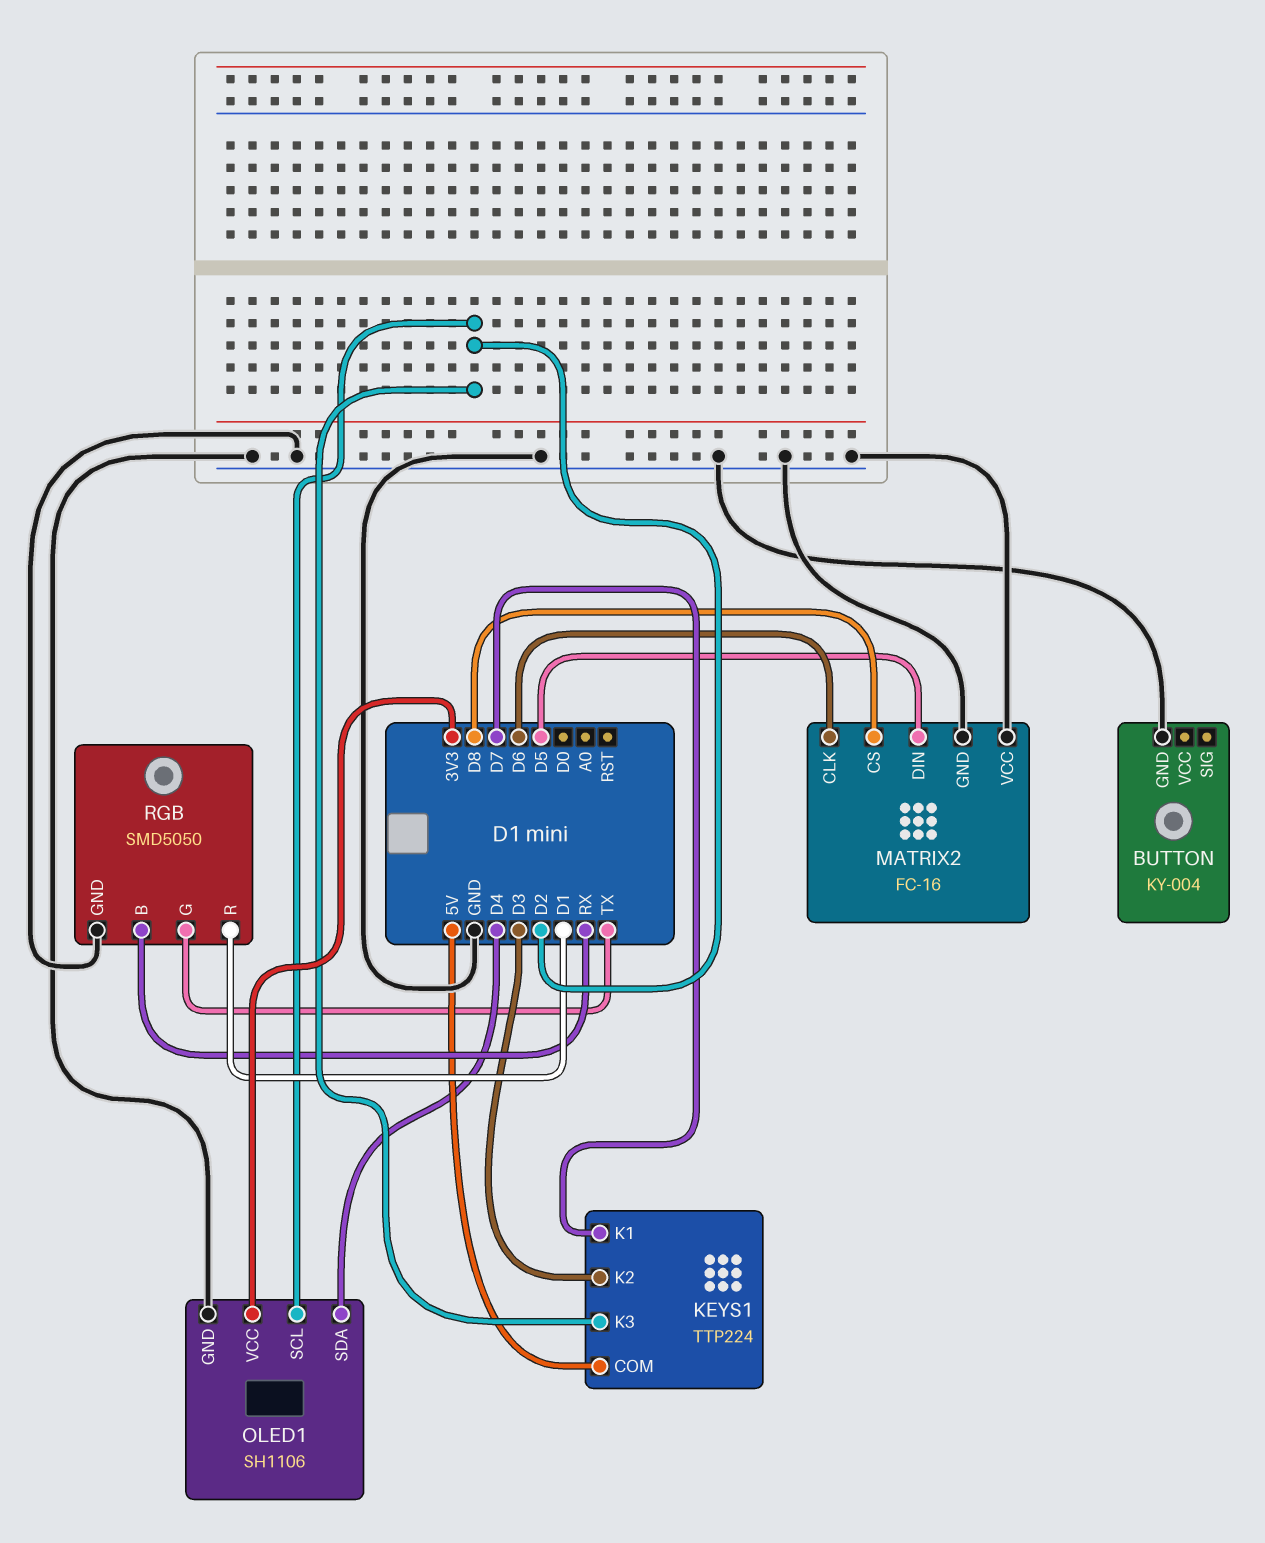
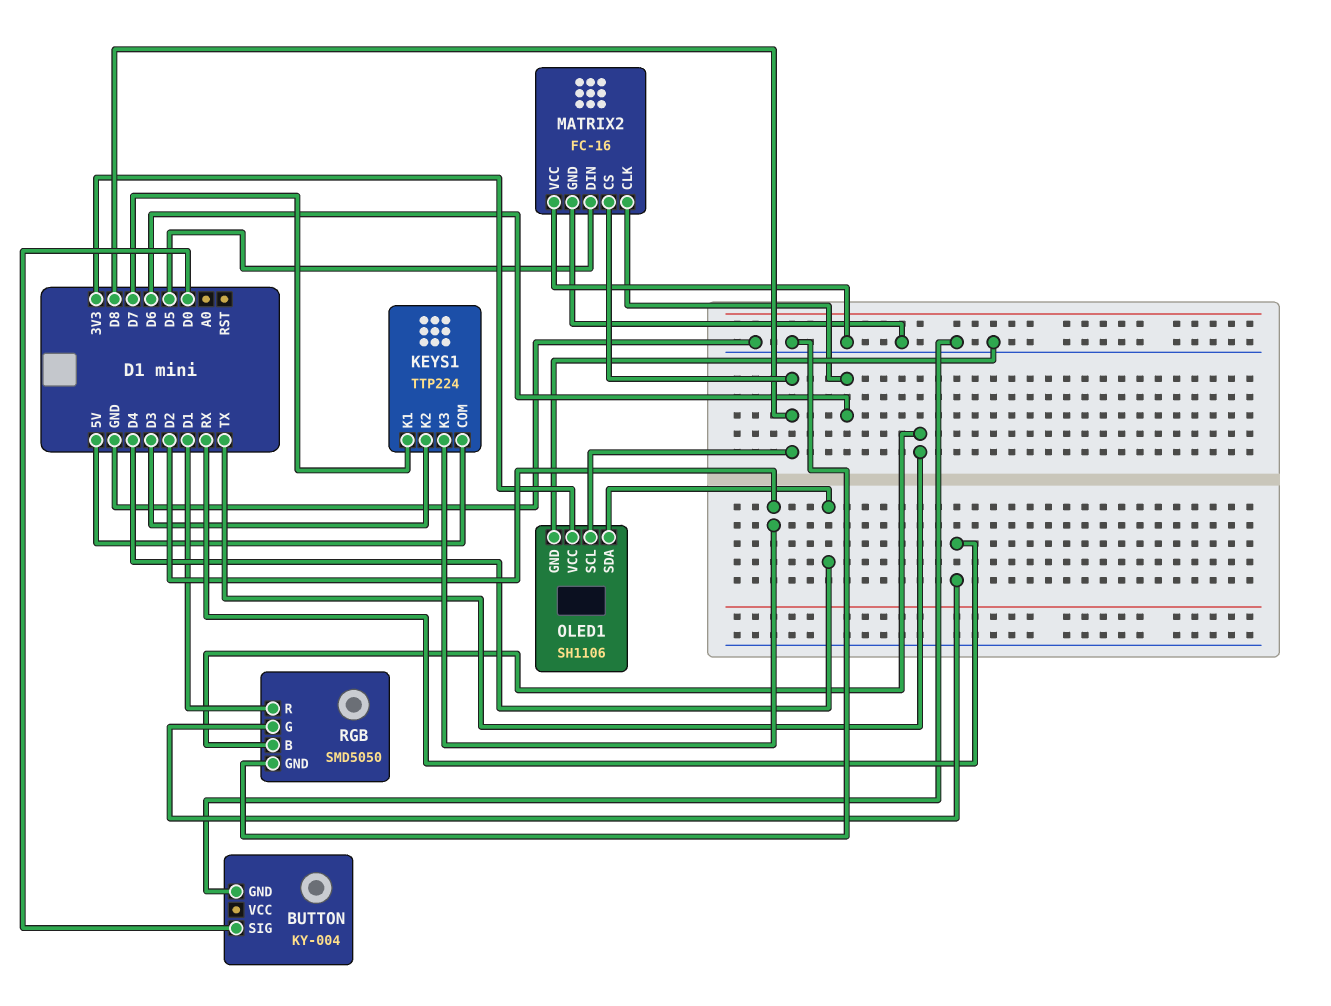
BUTTON pin SIG: none -> D0
OLED1 pin SCL: D2 -> D8
RGB pin B: RX -> TX
RGB pin G: TX -> RX

